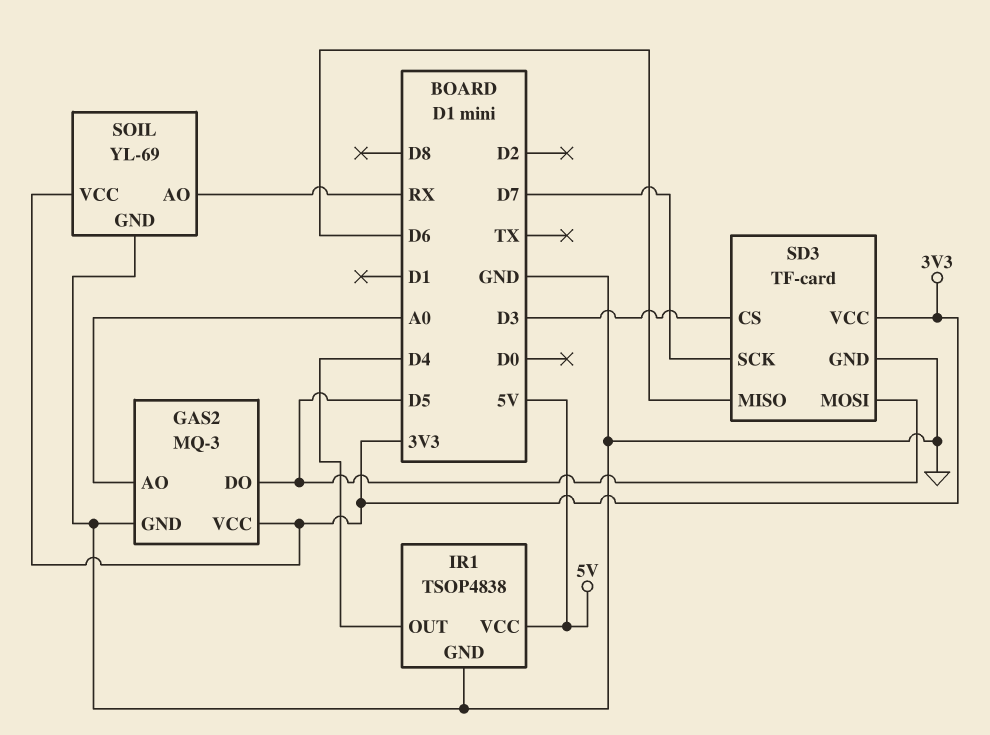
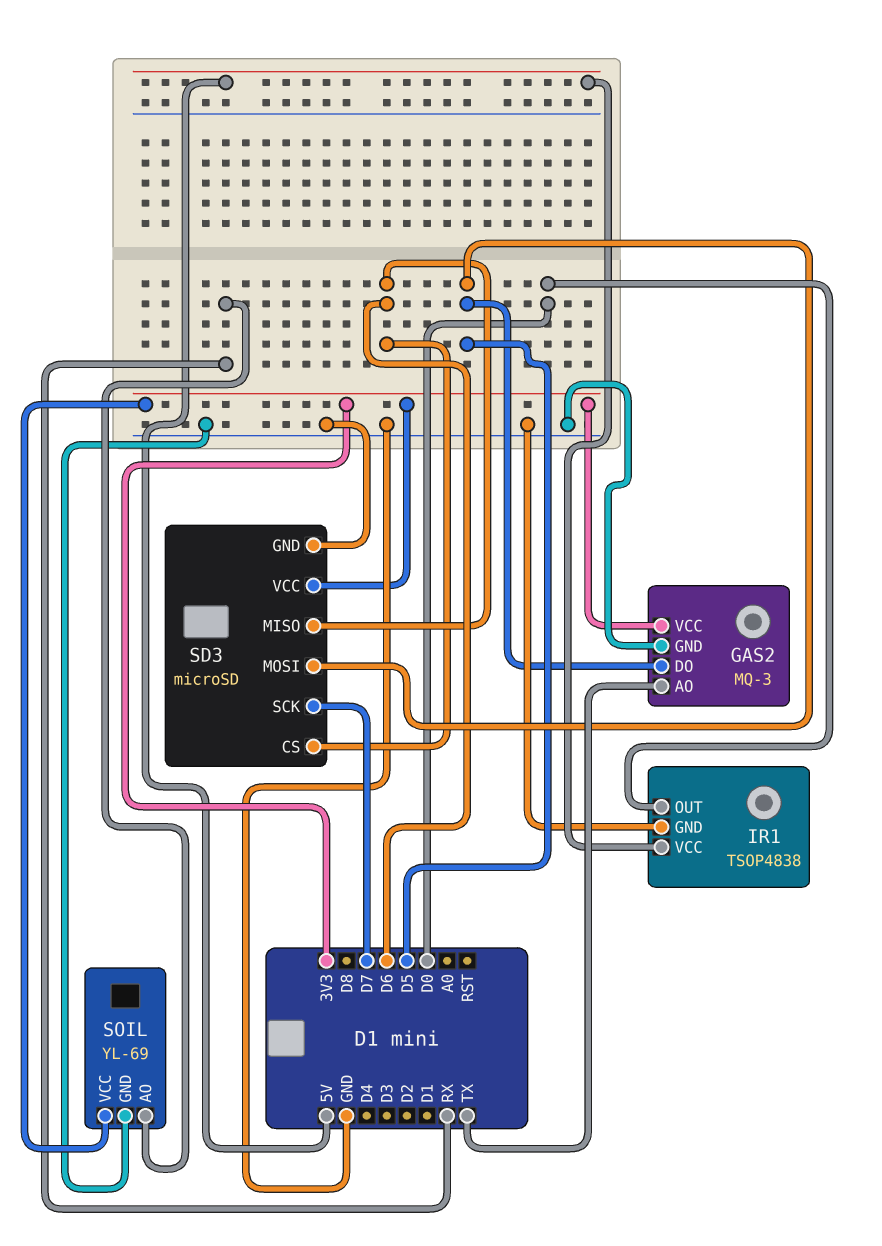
GAS2 pin AO: A0 -> TX
IR1 pin OUT: D4 -> D0
SD3: TF-card -> microSD
SD3 pin CS: D3 -> D6

